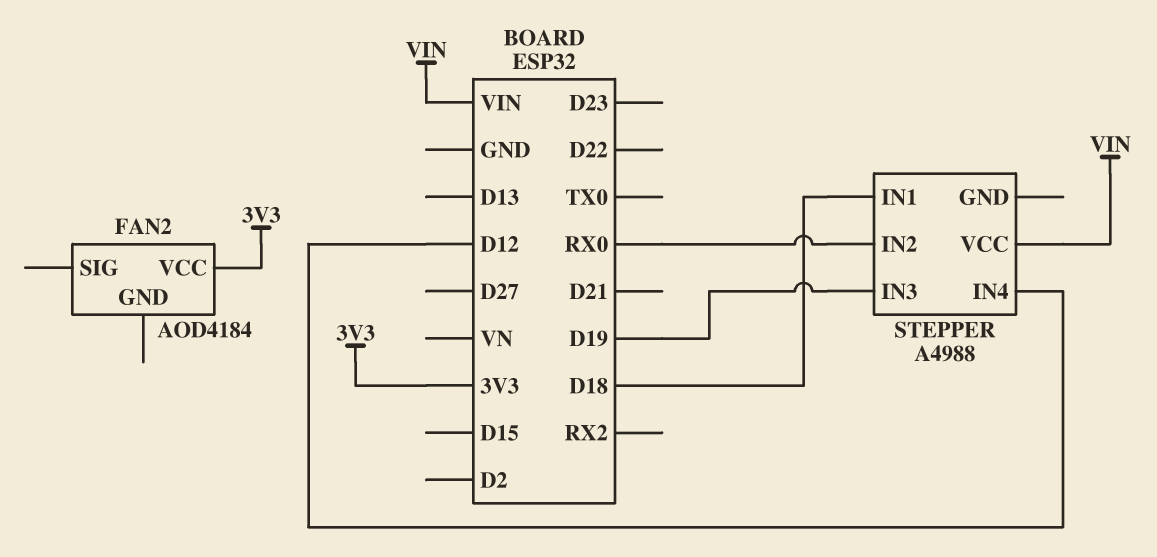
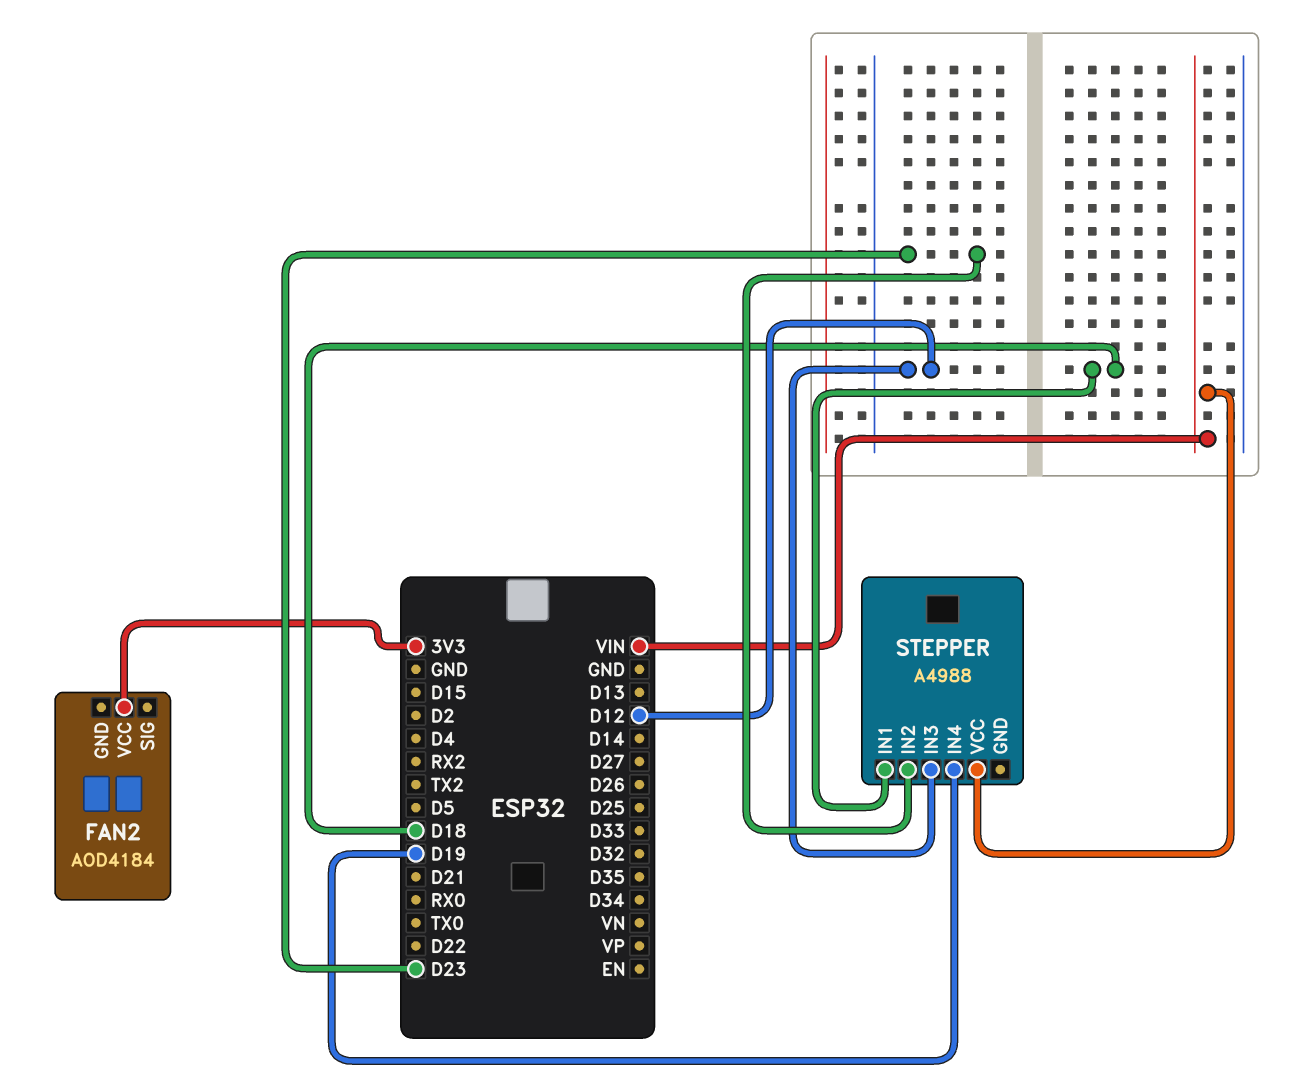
STEPPER pin IN2: RX0 -> D23
STEPPER pin IN3: D19 -> D12
STEPPER pin IN4: D12 -> D19

